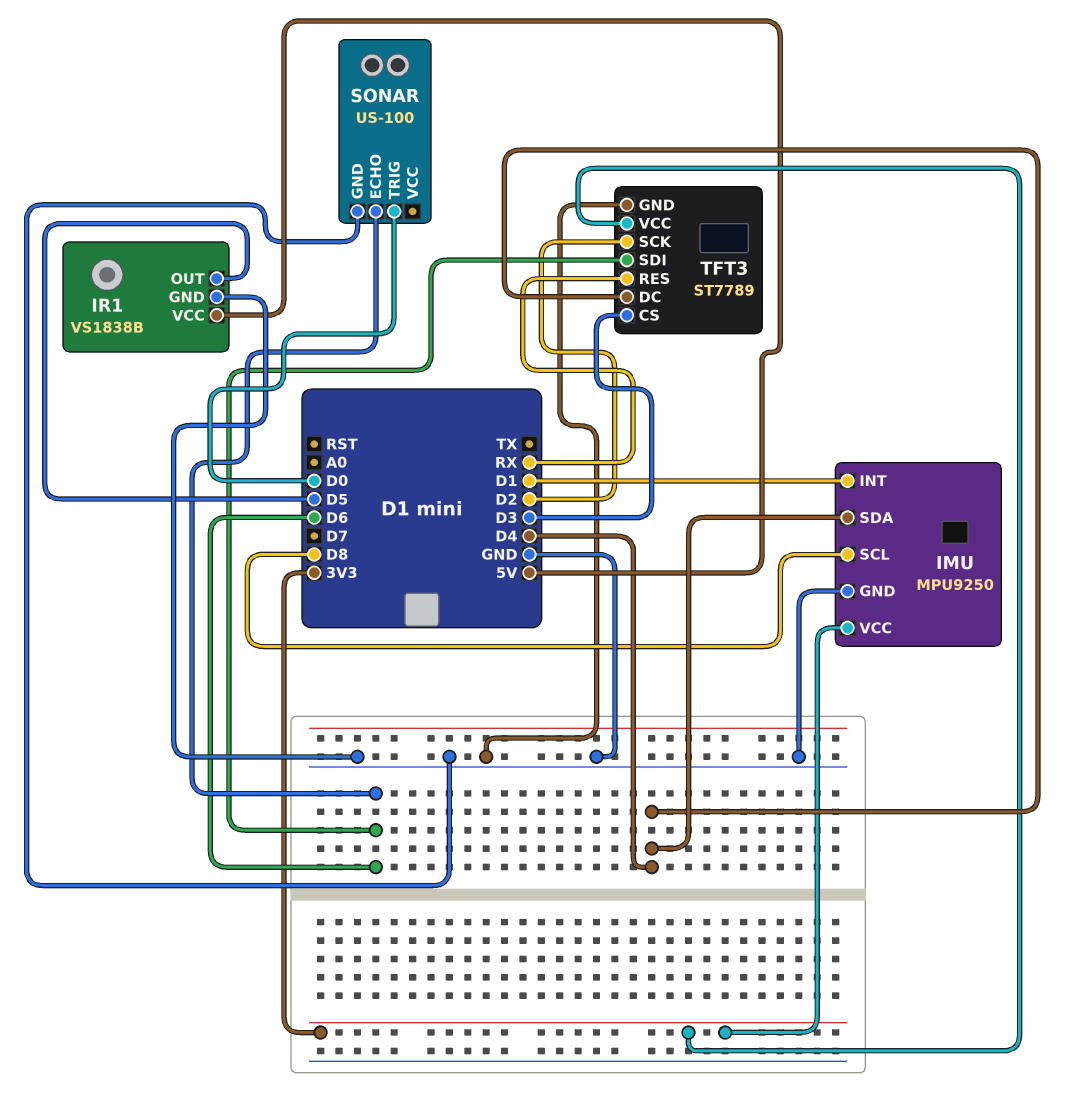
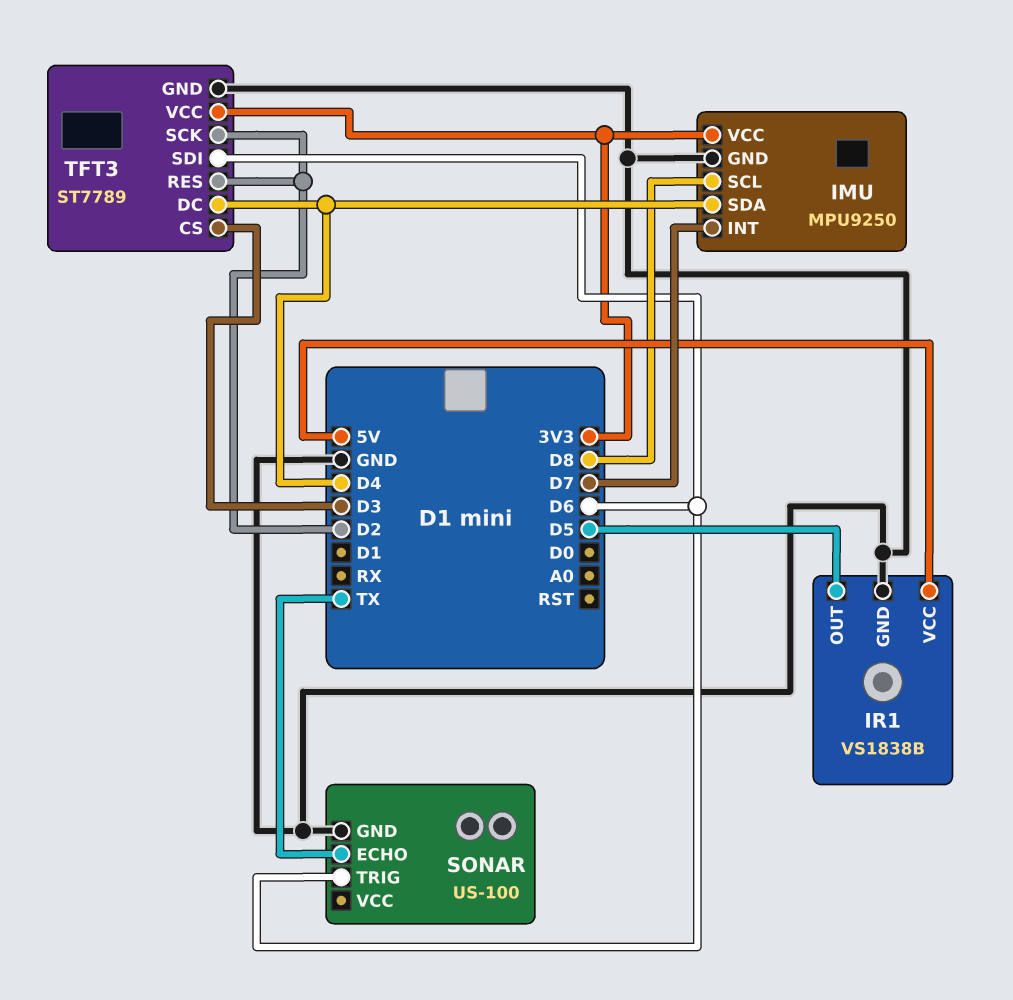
IMU pin INT: D1 -> D7
SONAR pin ECHO: D6 -> TX
SONAR pin TRIG: D0 -> D6
TFT3 pin RES: RX -> D2

